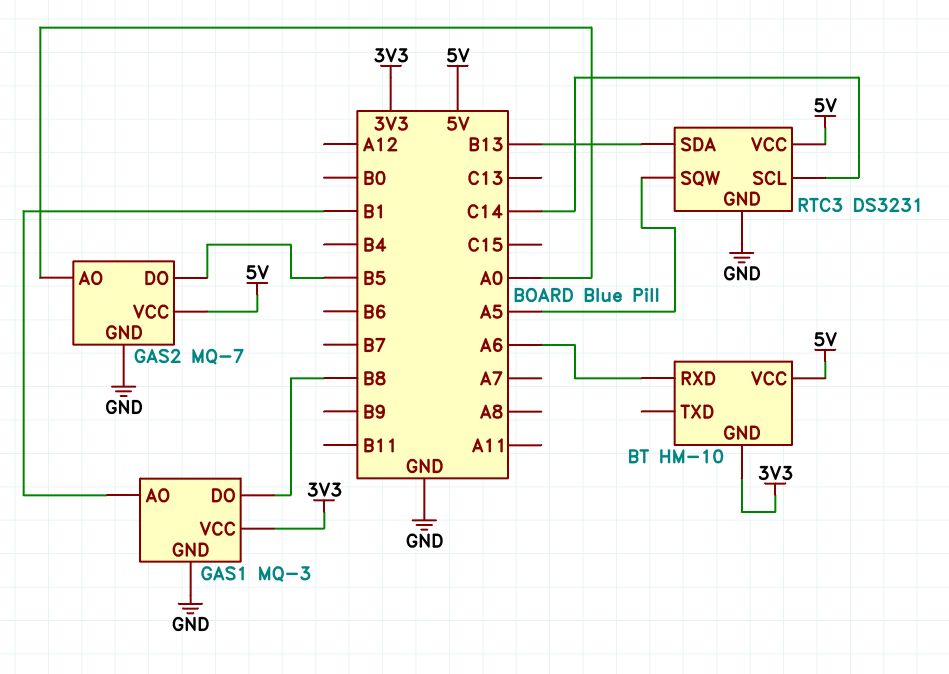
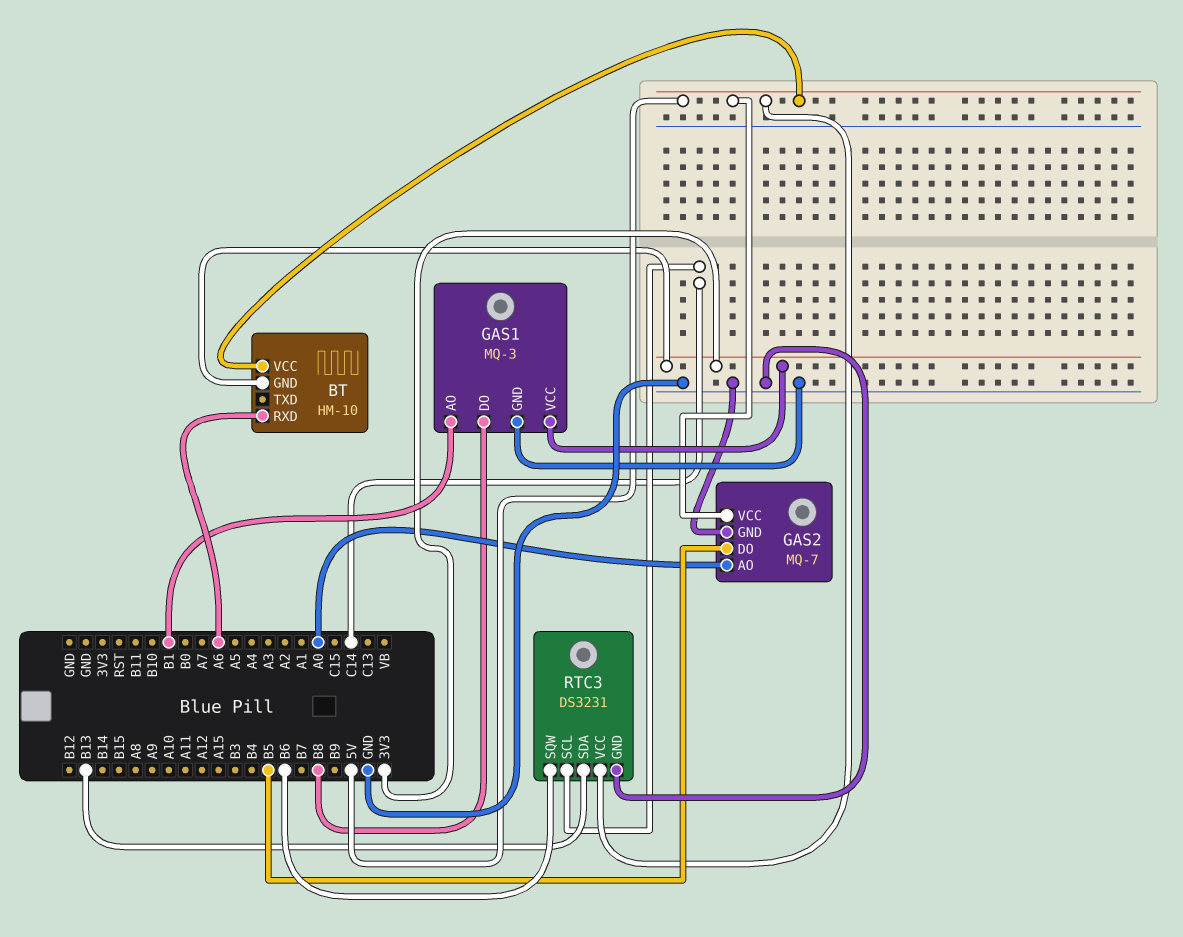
RTC3 pin SQW: A5 -> B6

